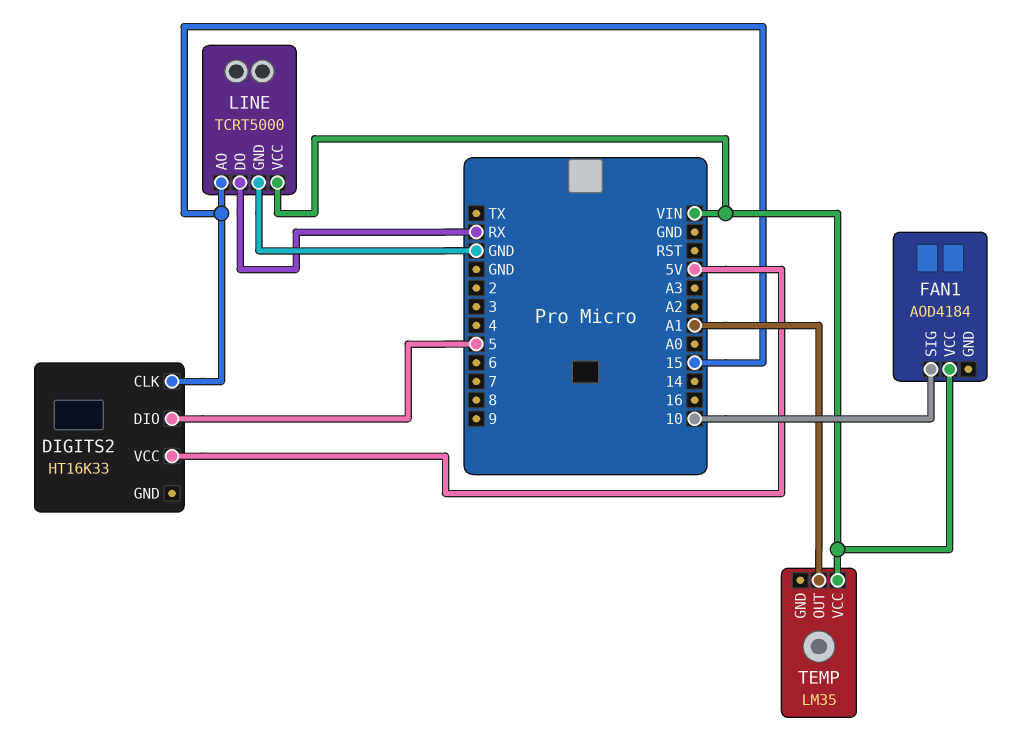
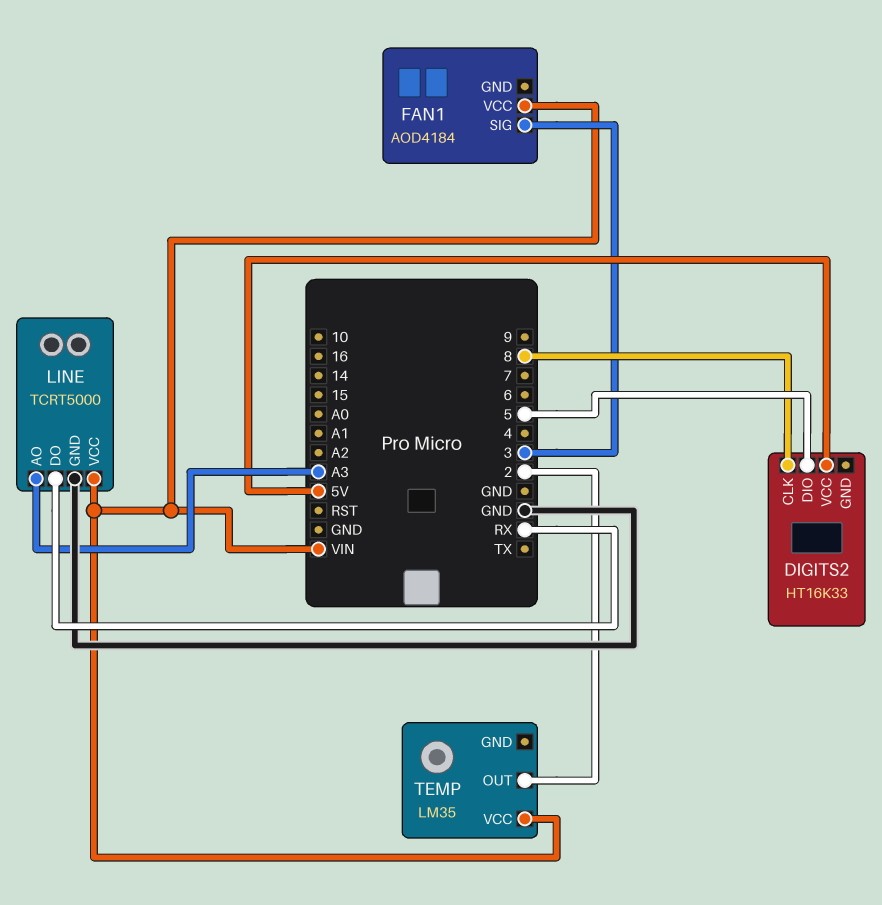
DIGITS2 pin CLK: 15 -> 8
FAN1 pin SIG: 10 -> 3
LINE pin AO: 15 -> A3
TEMP pin OUT: A1 -> 2

